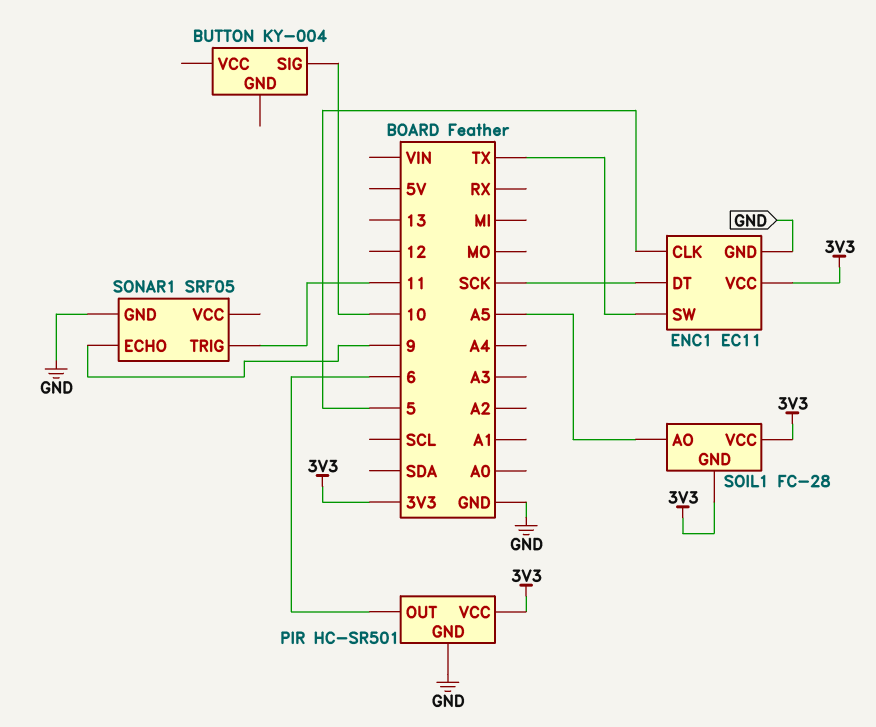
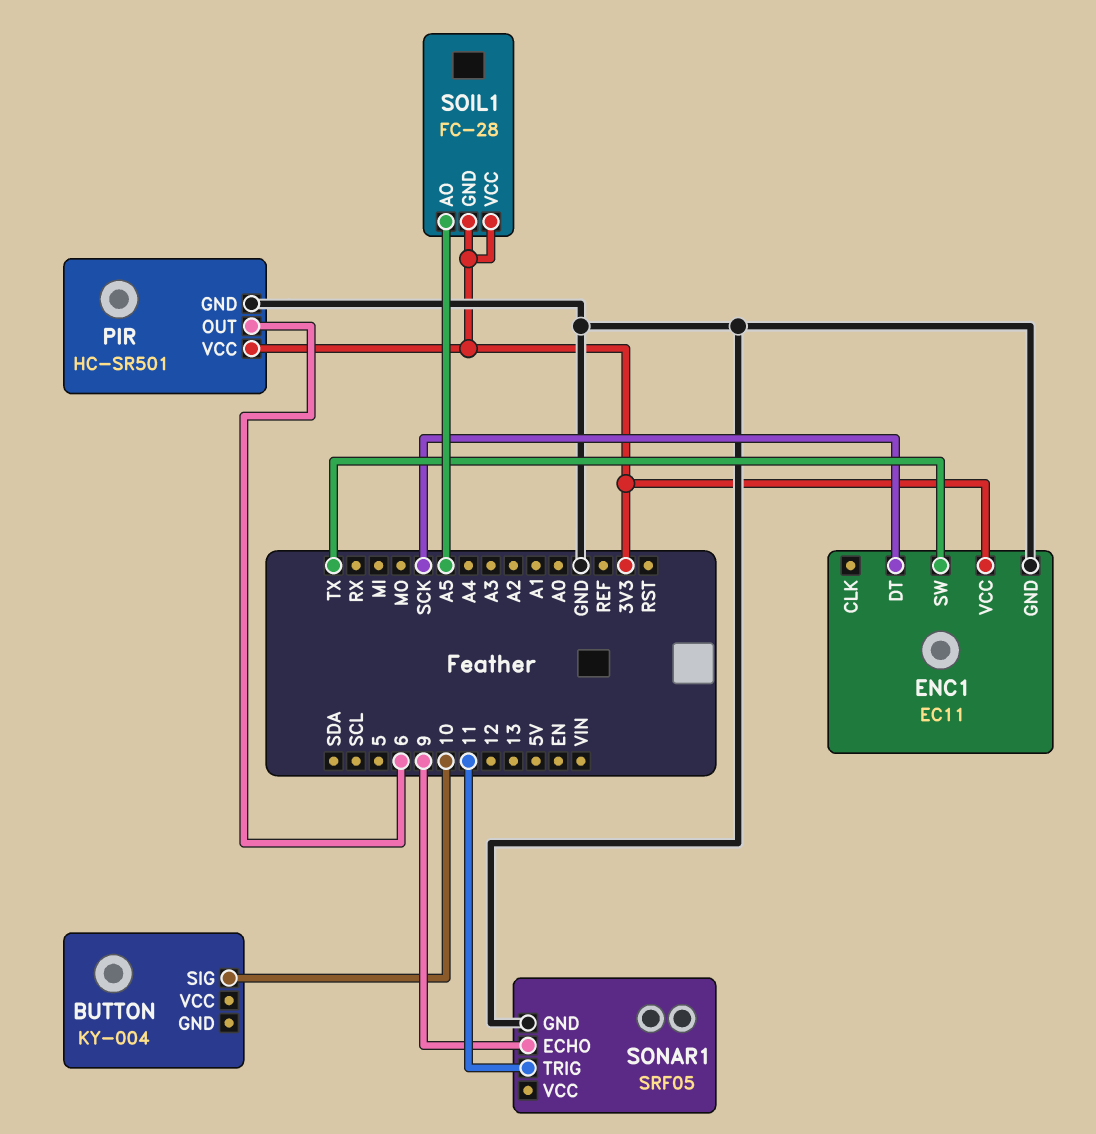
ENC1 pin CLK: 5 -> none

